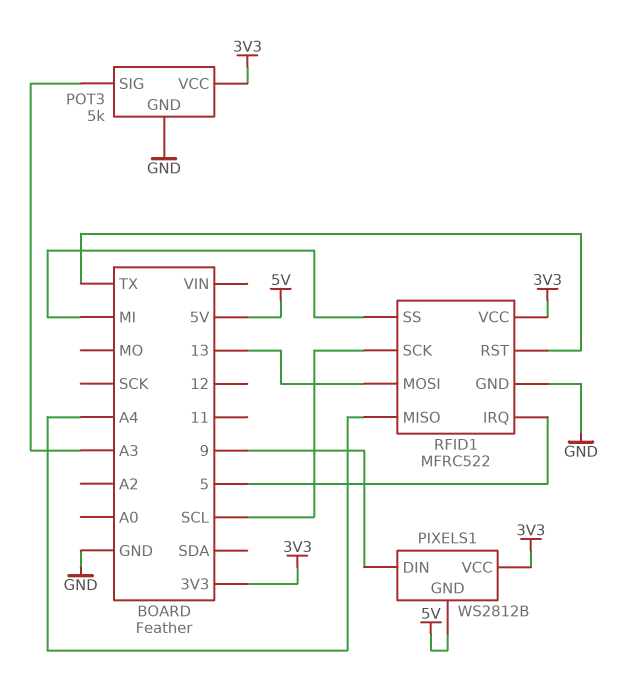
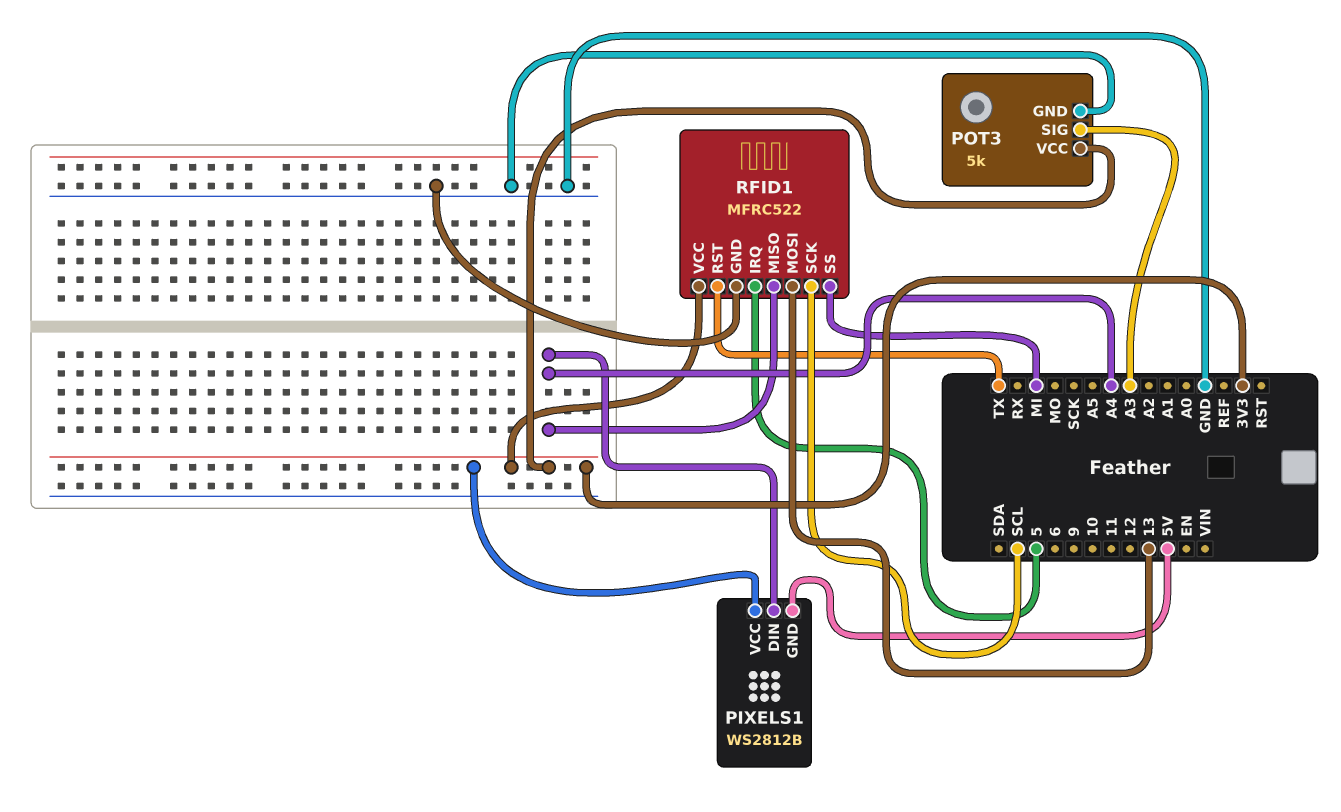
PIXELS1 pin DIN: 9 -> A4

